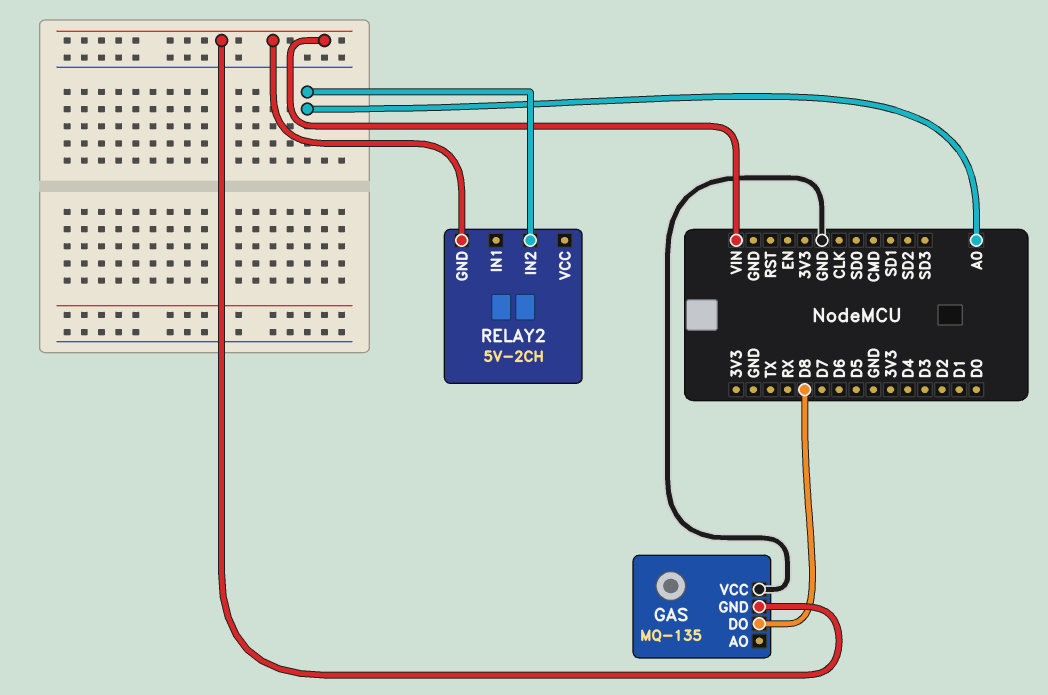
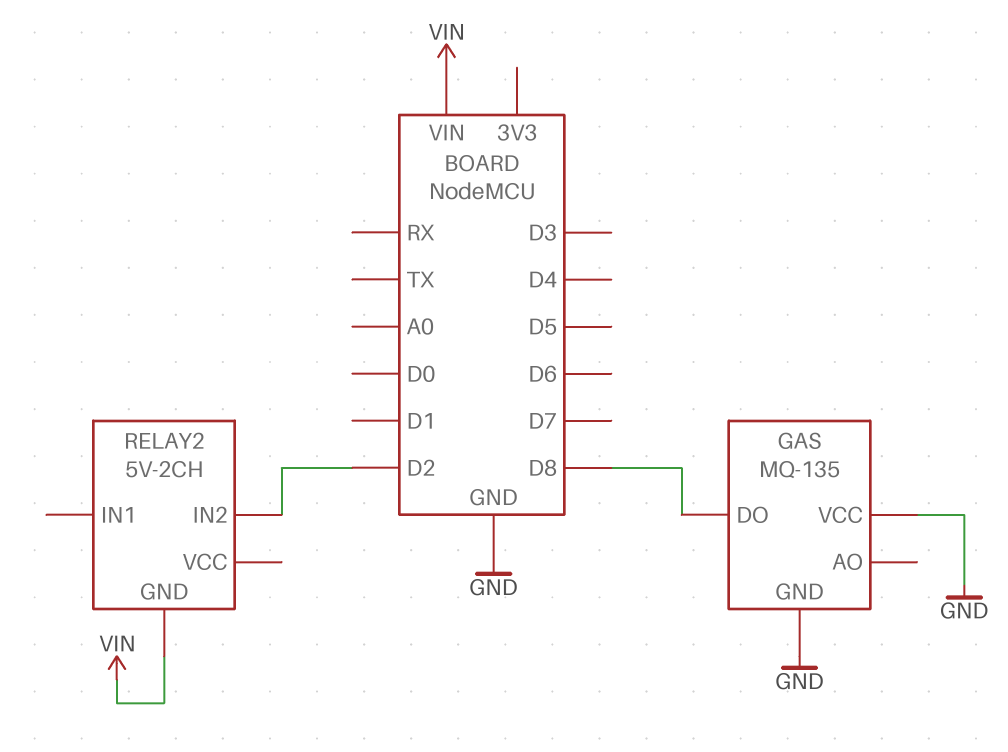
GAS pin GND: VIN -> GND
RELAY2 pin IN2: A0 -> D2

